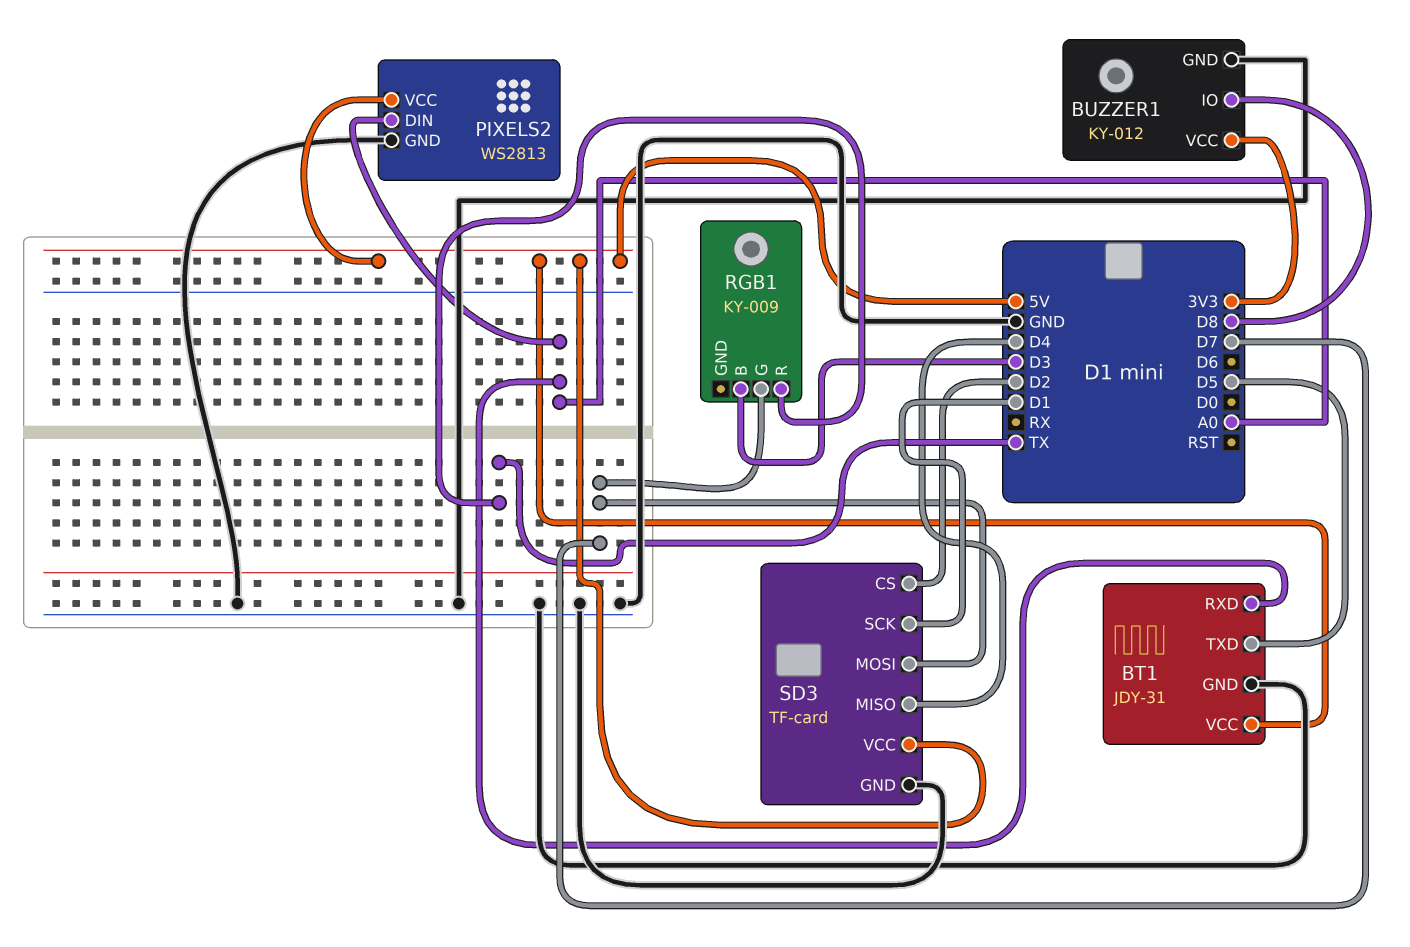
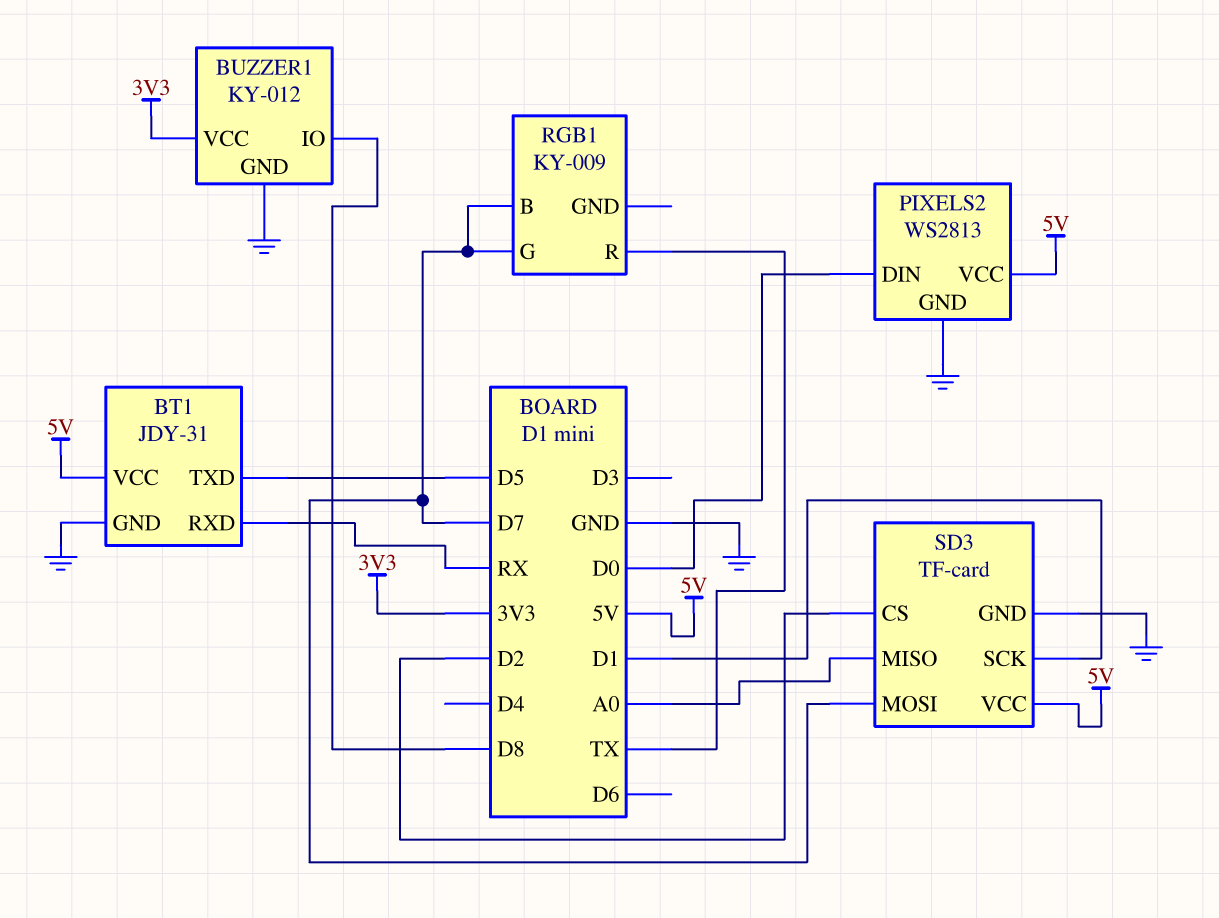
BT1 pin RXD: A0 -> RX
PIXELS2 pin DIN: A0 -> D0
RGB1 pin B: D3 -> D7
SD3 pin MISO: D4 -> A0

